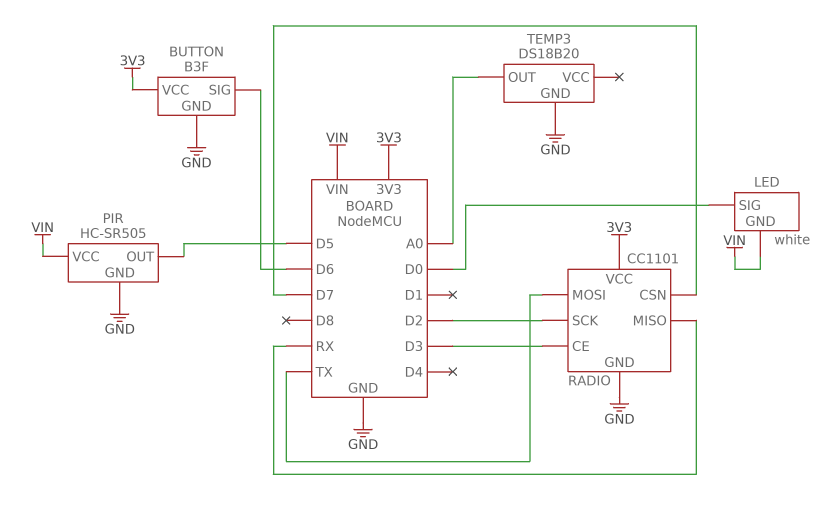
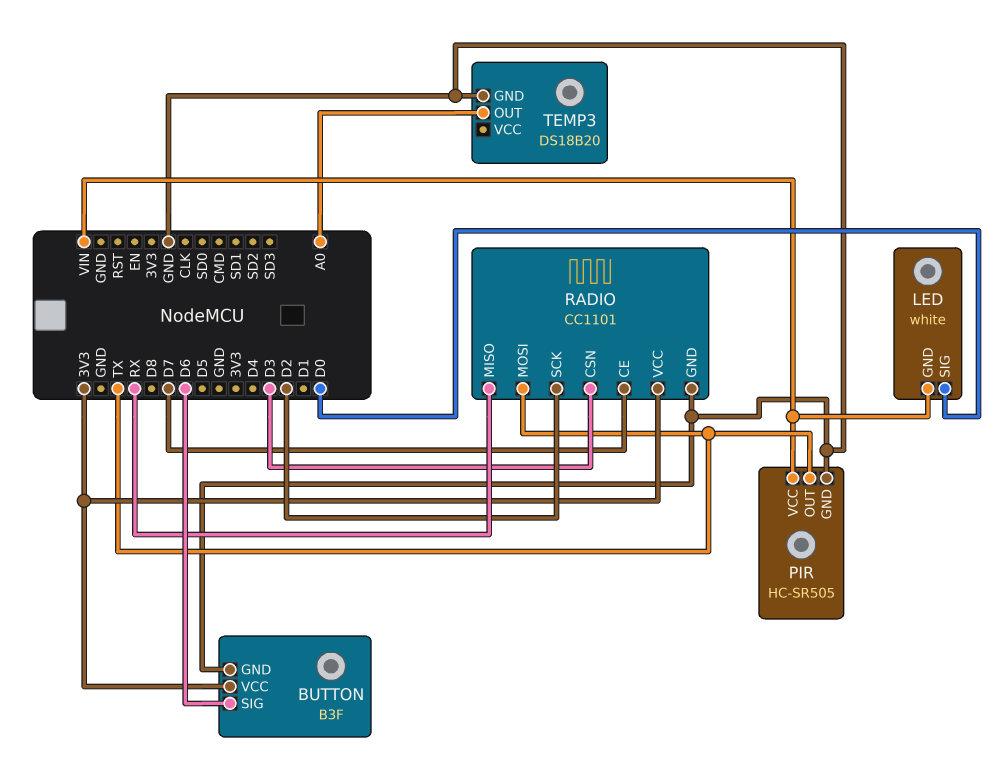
PIR pin OUT: D5 -> TX
RADIO pin CE: D3 -> D7
RADIO pin CSN: D7 -> D3

